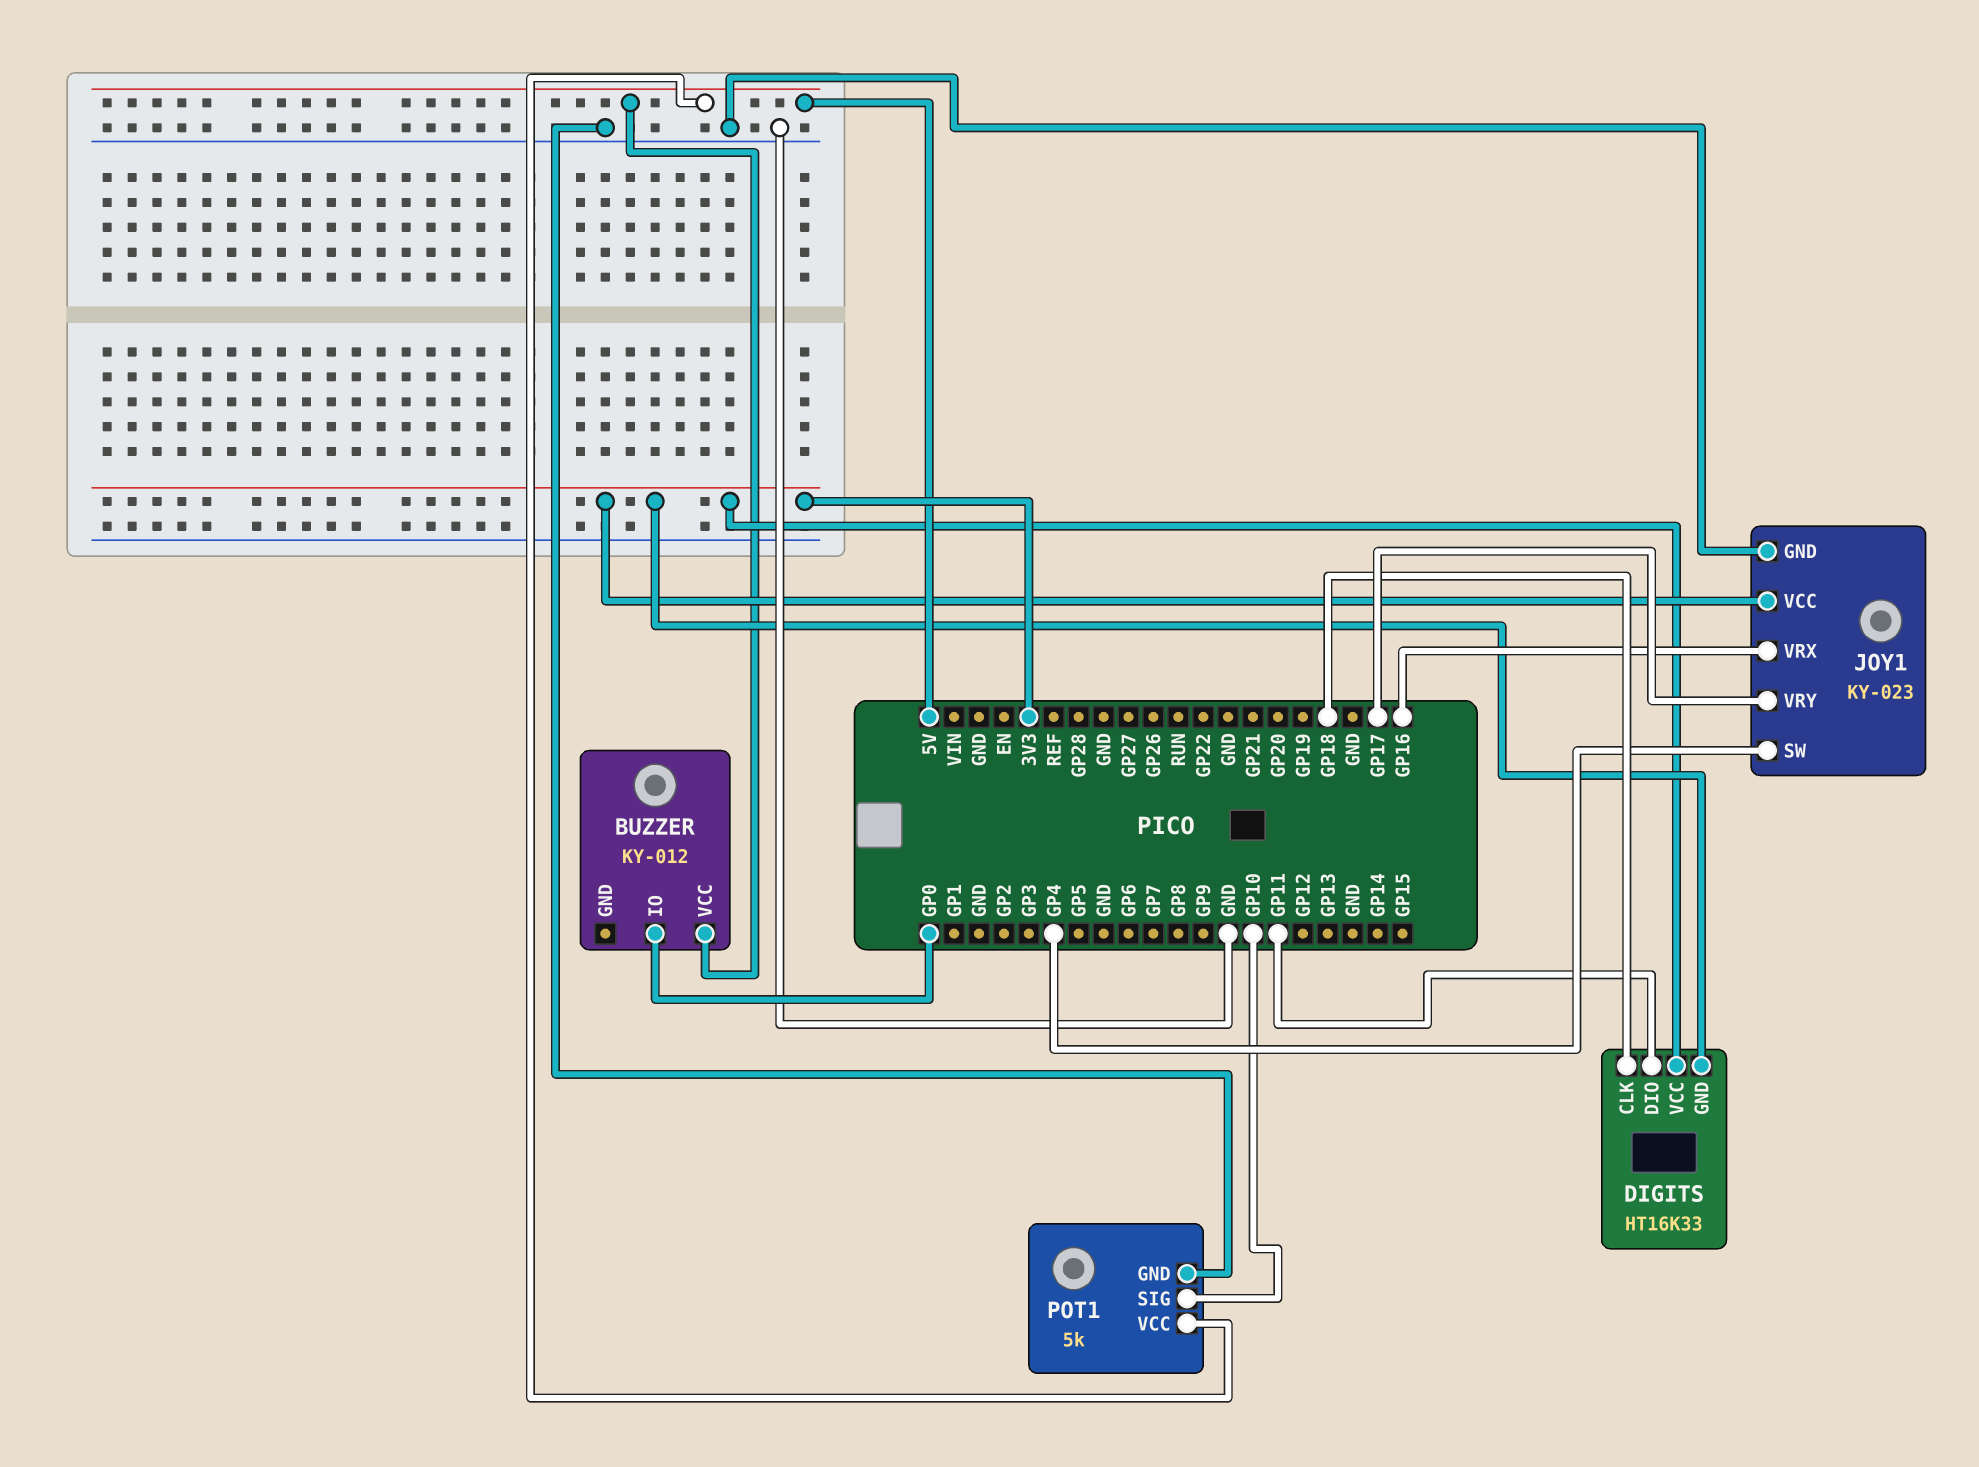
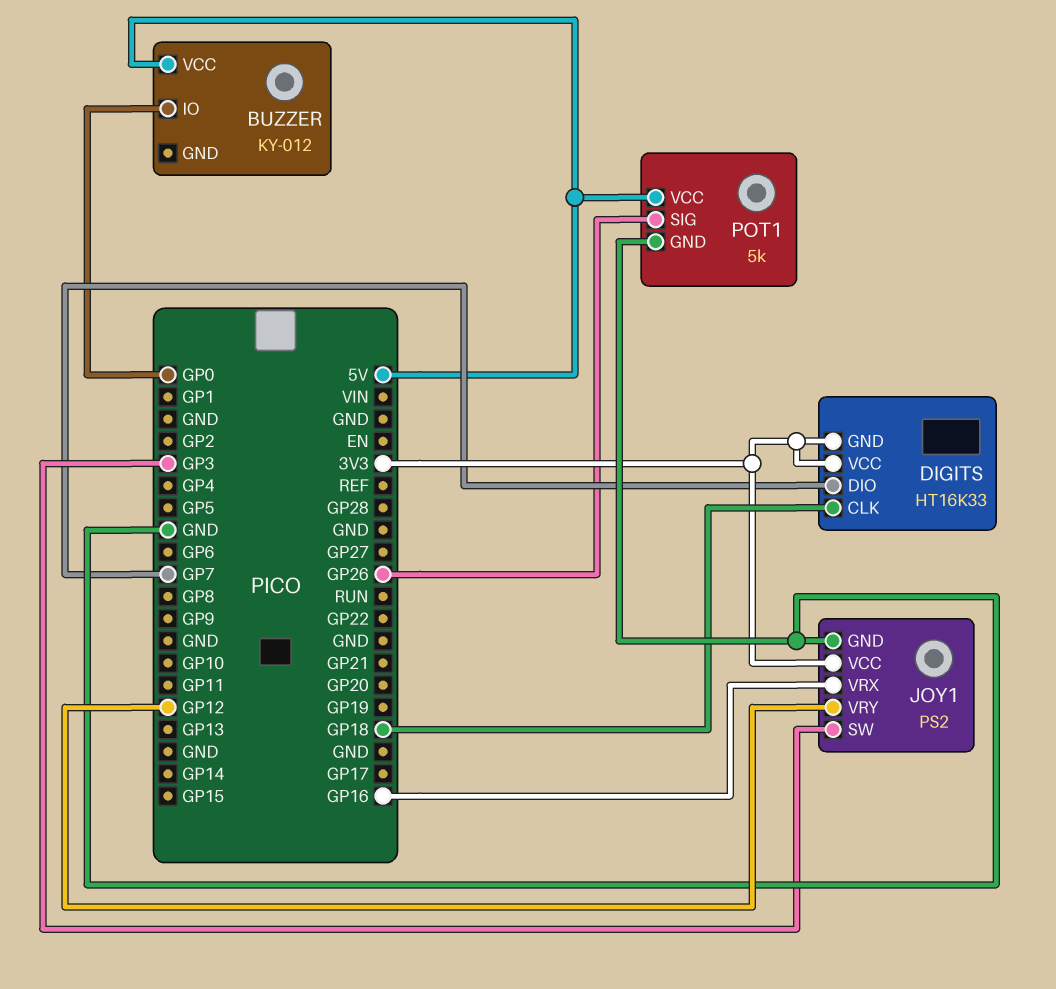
DIGITS pin DIO: GP11 -> GP7
JOY1: KY-023 -> PS2
JOY1 pin SW: GP4 -> GP3
JOY1 pin VRY: GP17 -> GP12
POT1 pin SIG: GP10 -> GP26

